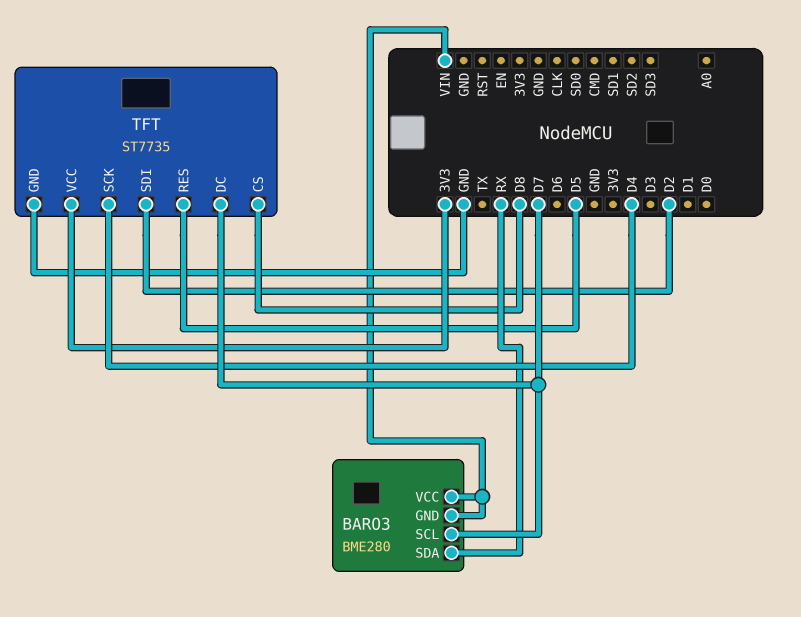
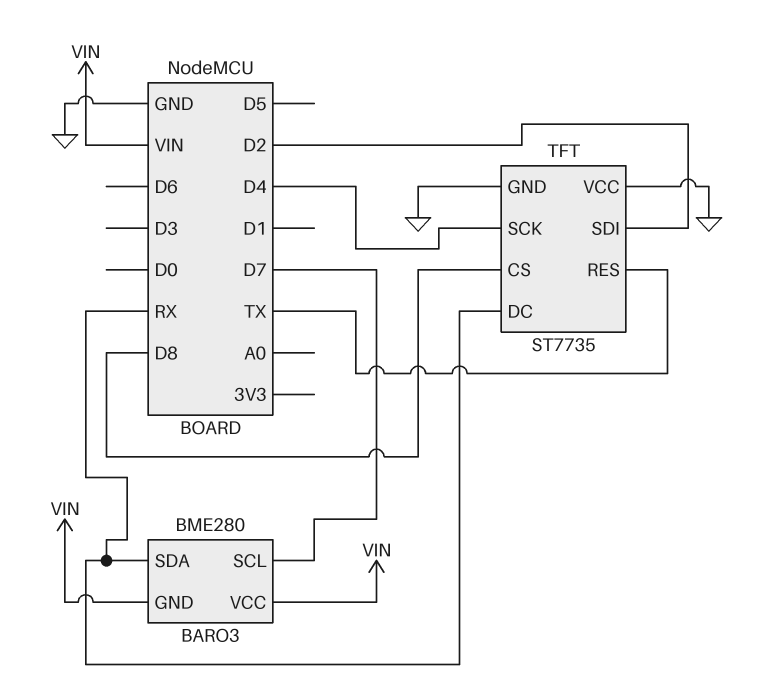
TFT pin DC: D7 -> RX
TFT pin RES: D5 -> TX
TFT pin VCC: 3V3 -> GND

